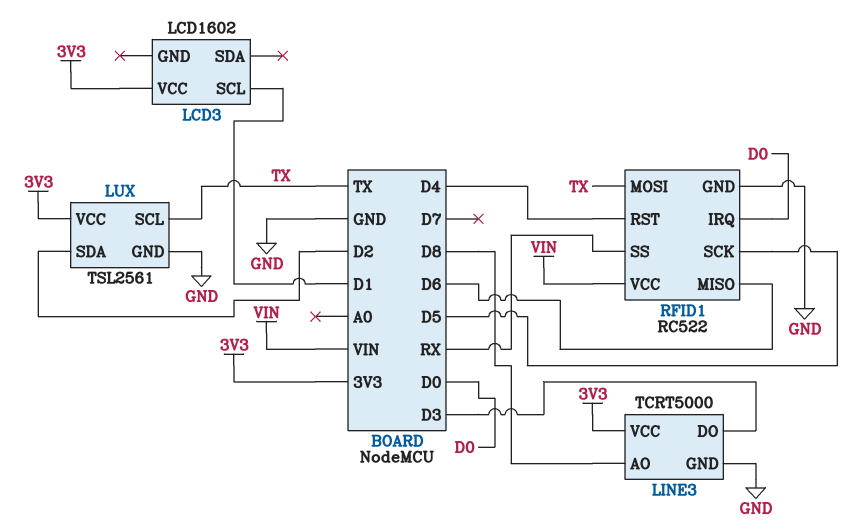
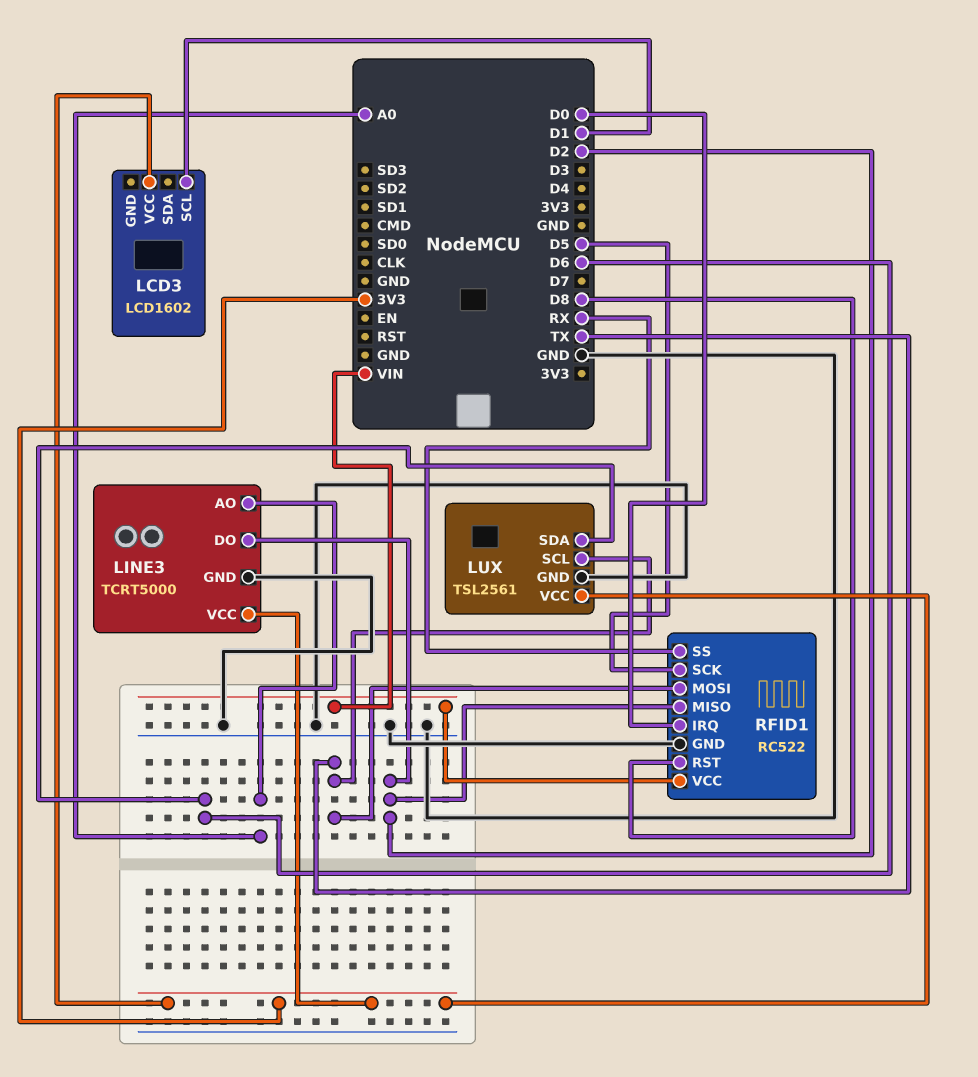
LINE3 pin AO: D8 -> A0
LINE3 pin DO: D3 -> D2
LUX pin SDA: D2 -> D6
RFID1 pin MISO: D6 -> D2
RFID1 pin RST: D4 -> D8

